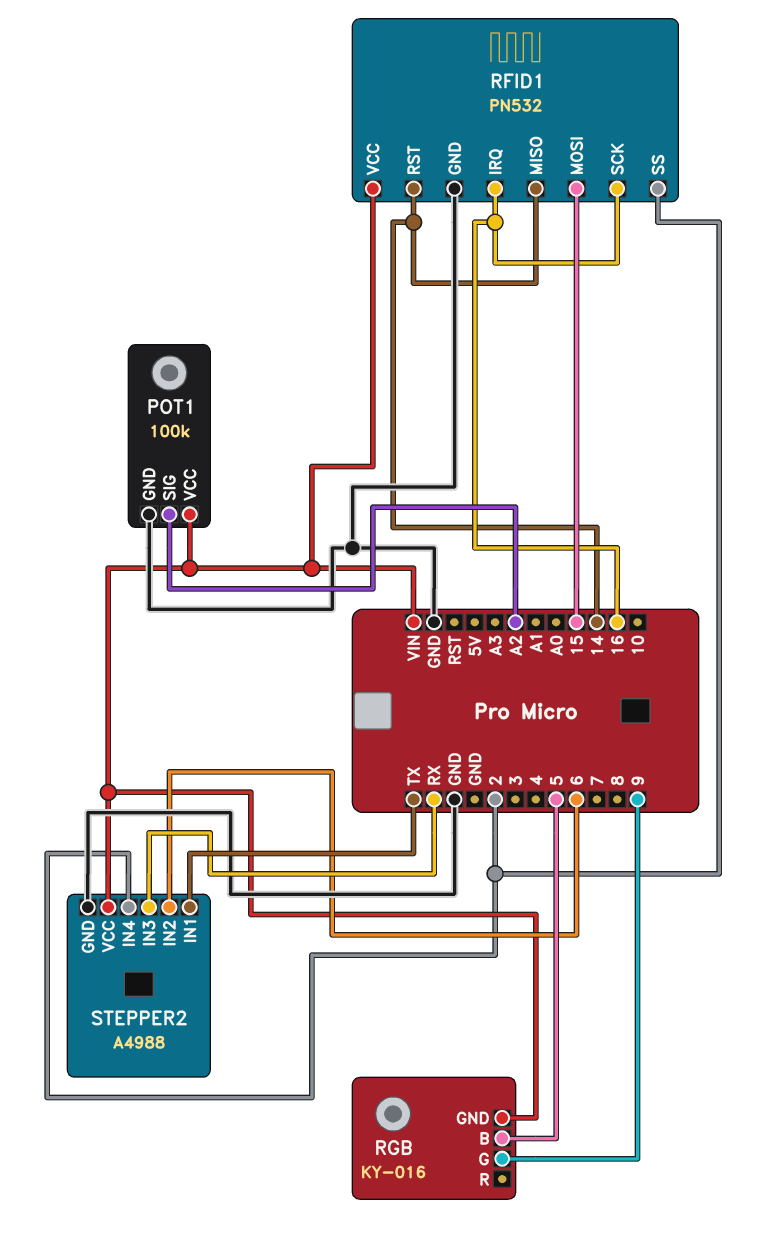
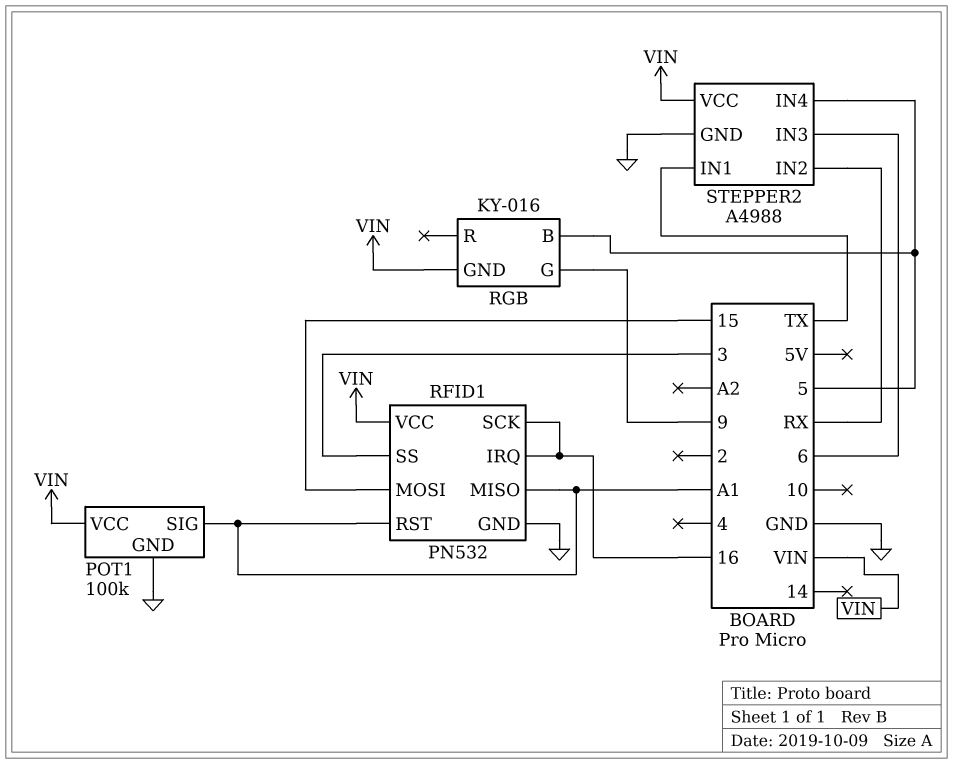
POT1 pin SIG: A2 -> A1
RFID1 pin MISO: 14 -> A1
RFID1 pin RST: 14 -> A1
RFID1 pin SS: 2 -> 3
STEPPER2 pin IN2: 6 -> RX
STEPPER2 pin IN3: RX -> 6
STEPPER2 pin IN4: 2 -> 5

